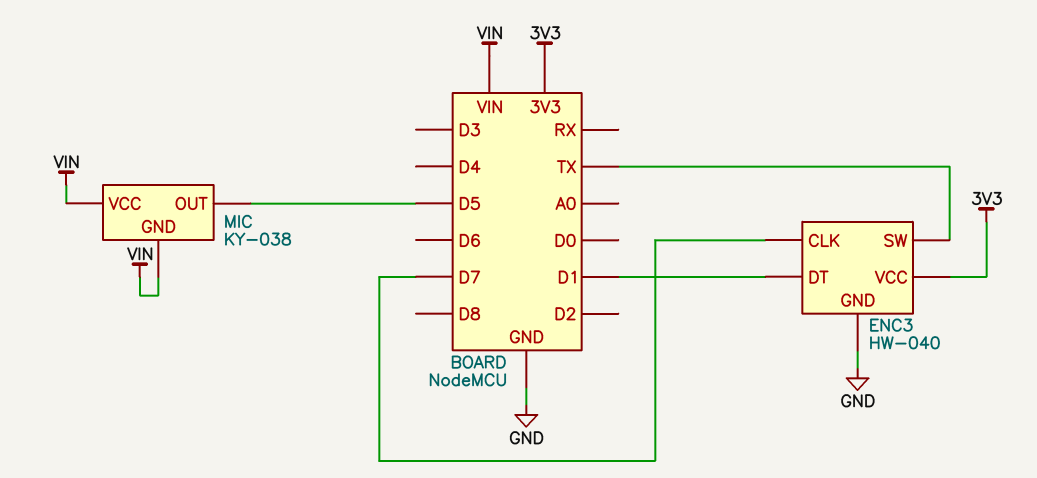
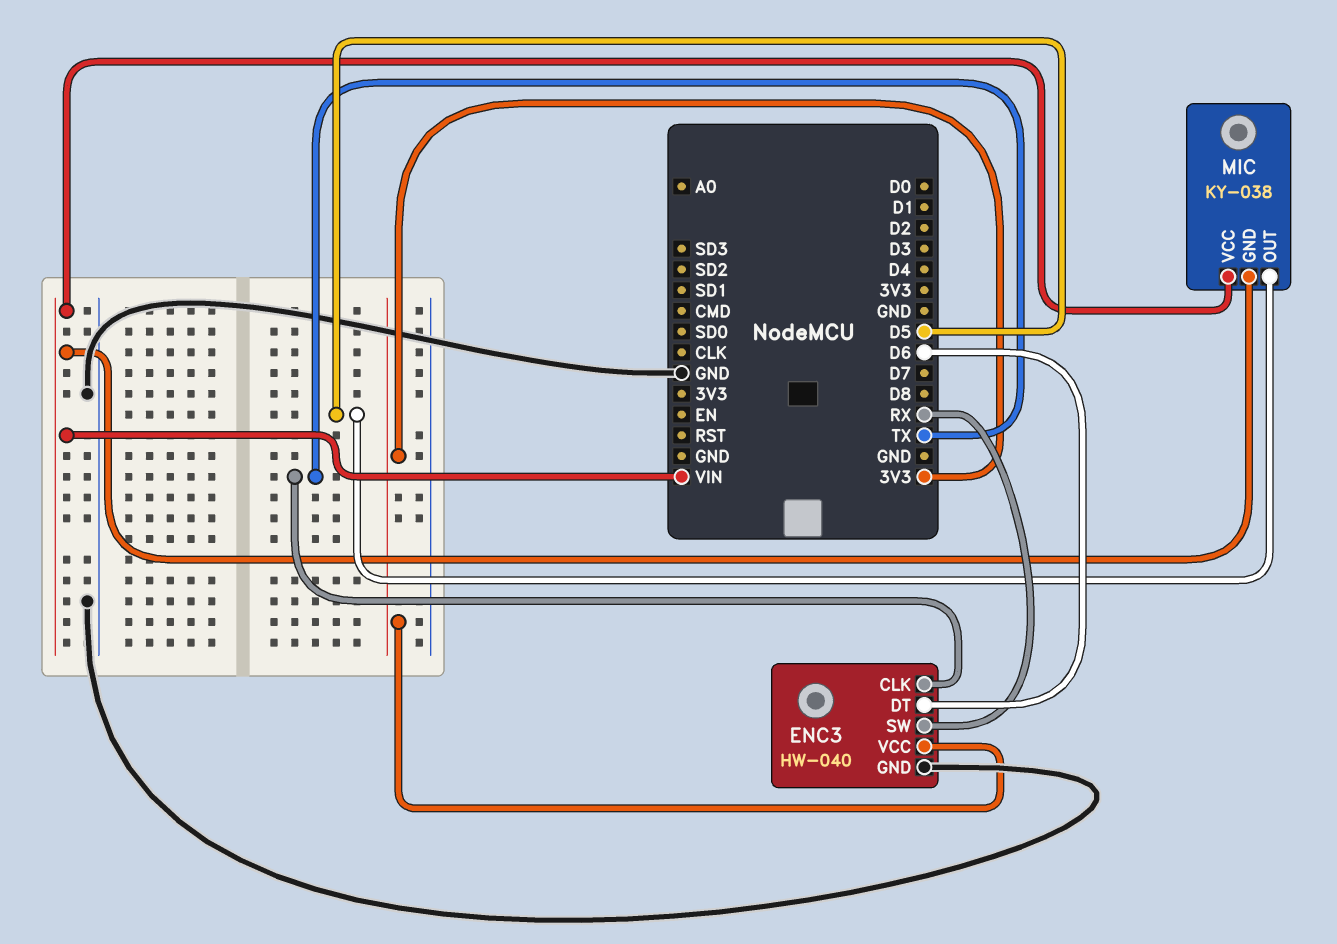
ENC3 pin CLK: D7 -> TX
ENC3 pin DT: D1 -> D6
ENC3 pin SW: TX -> RX

